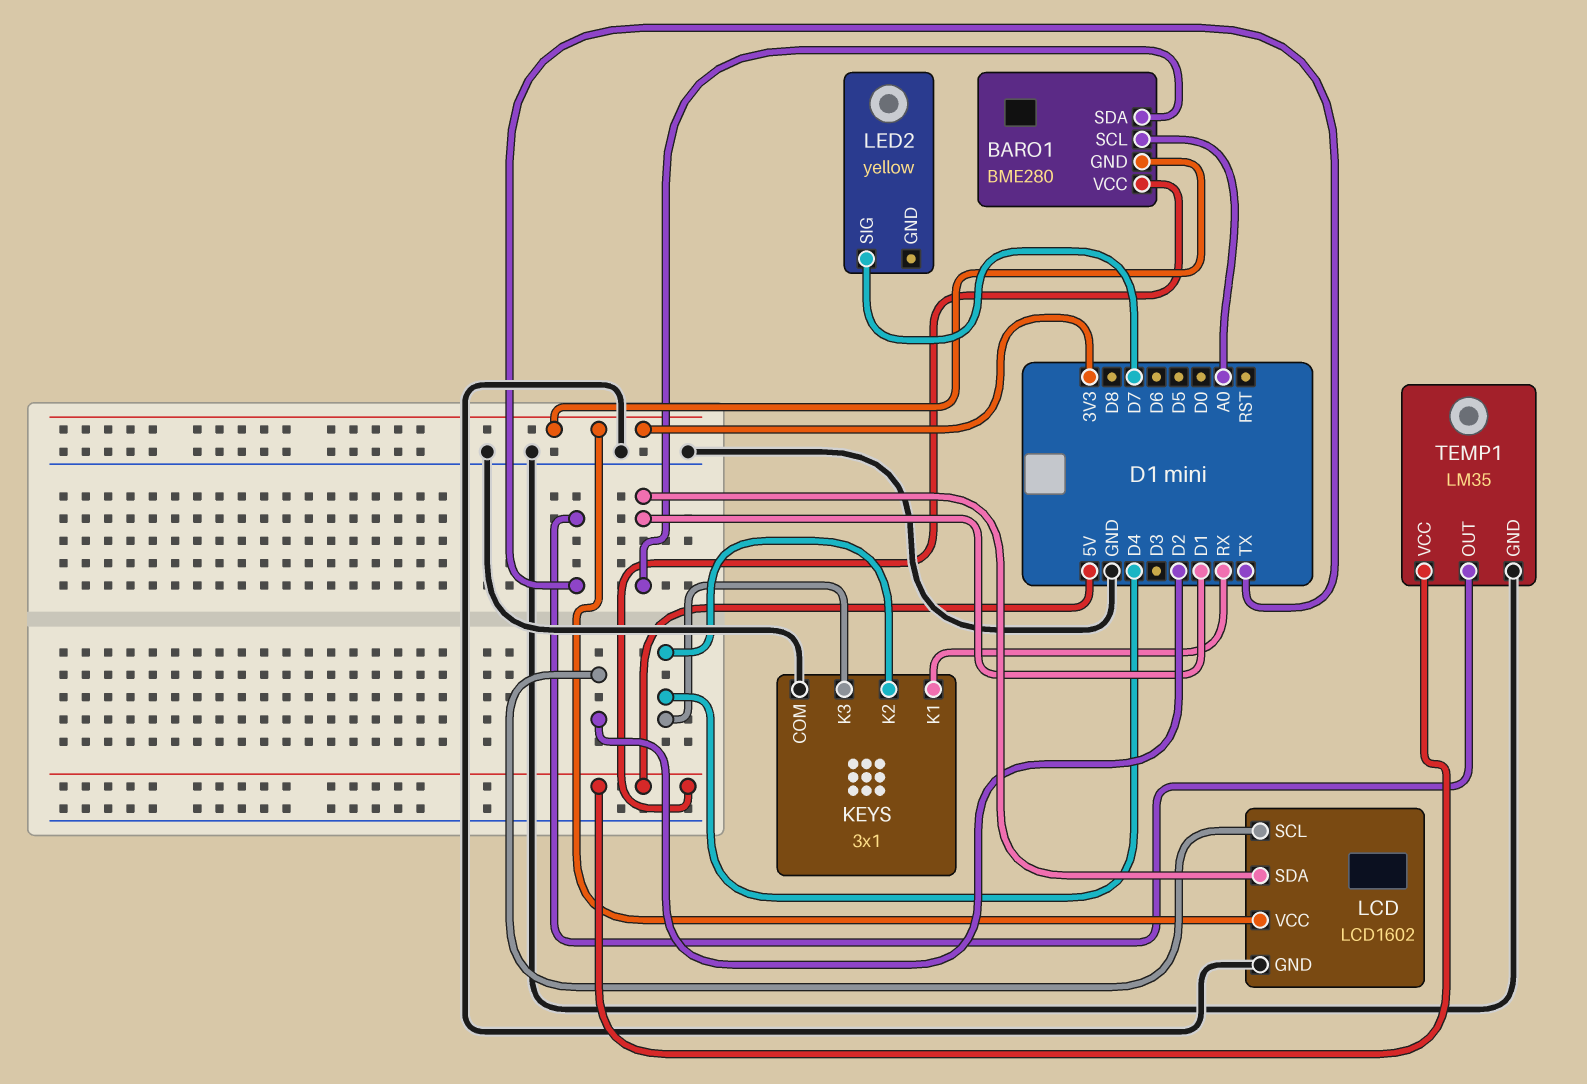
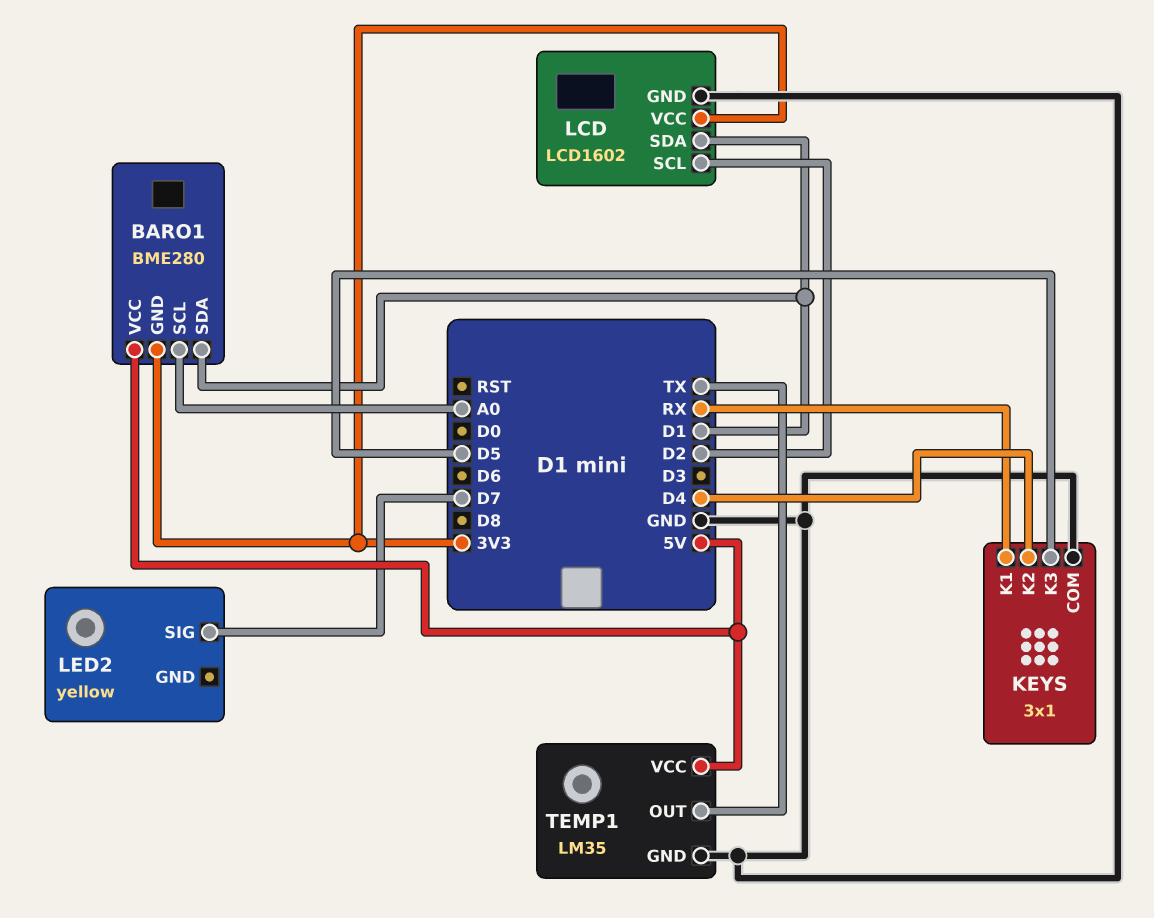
KEYS pin K3: D4 -> D5

